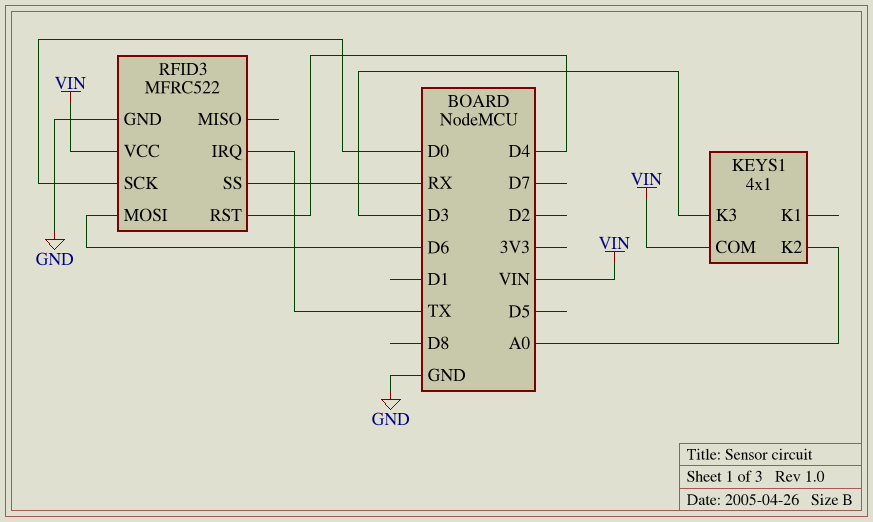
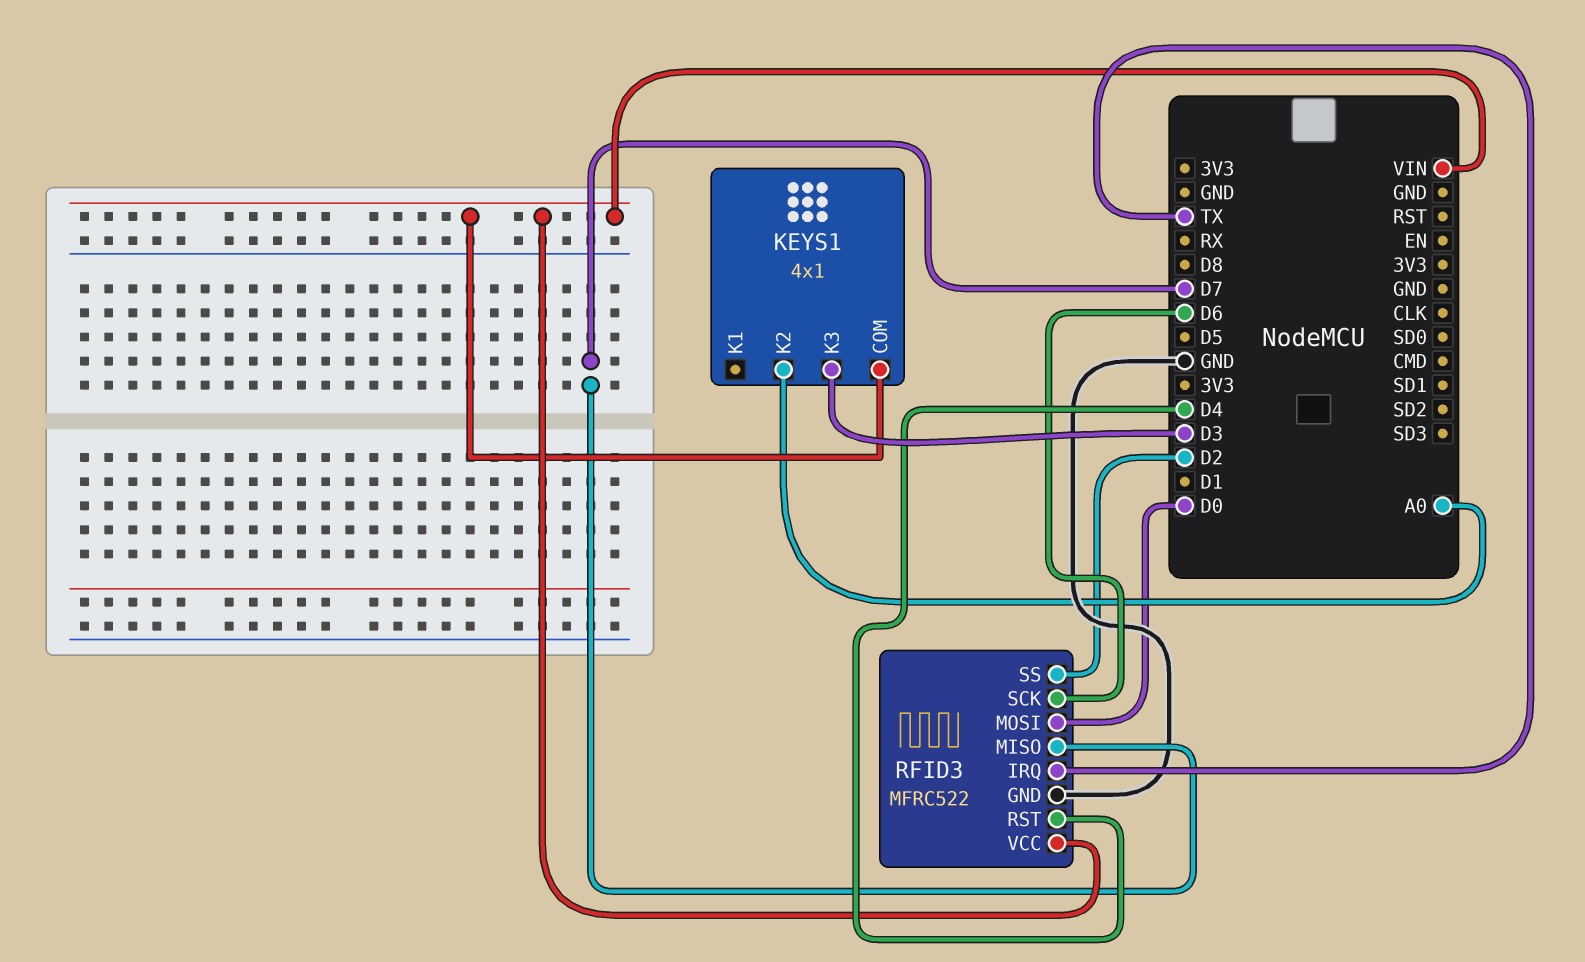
RFID3 pin MISO: none -> D7
RFID3 pin MOSI: D6 -> D0
RFID3 pin SCK: D0 -> D6
RFID3 pin SS: RX -> D2

